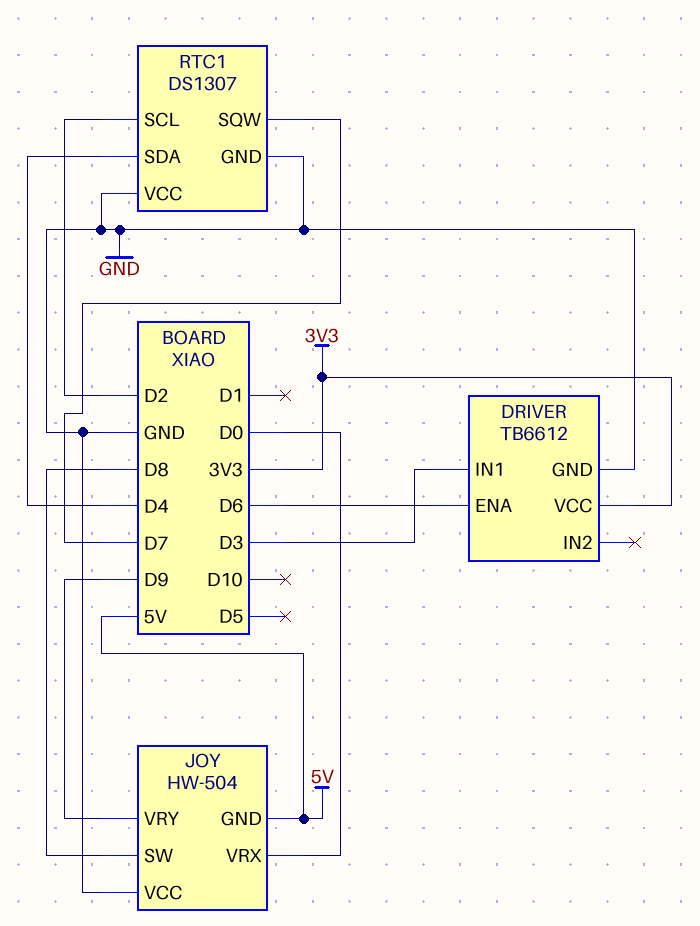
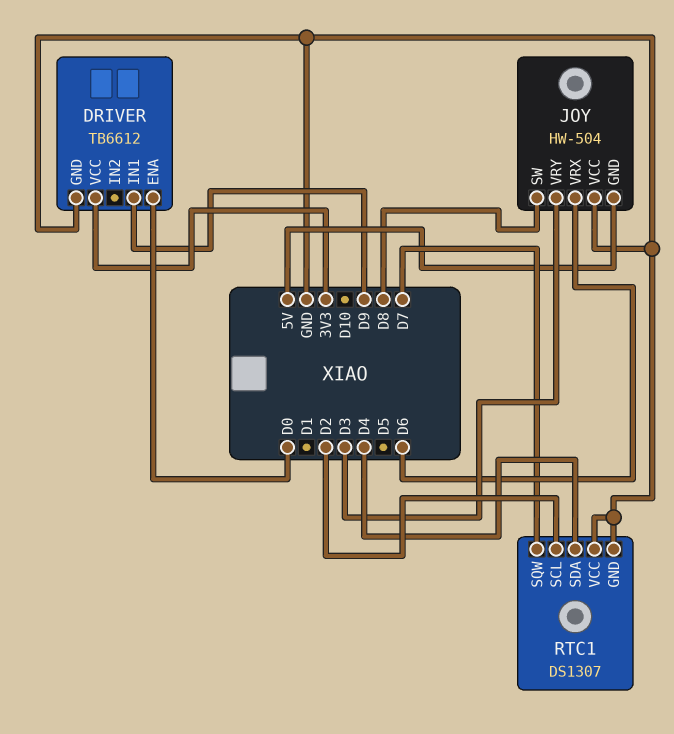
DRIVER pin ENA: D6 -> D0
DRIVER pin IN1: D3 -> D9
JOY pin VRX: D0 -> D6
JOY pin VRY: D9 -> D3

